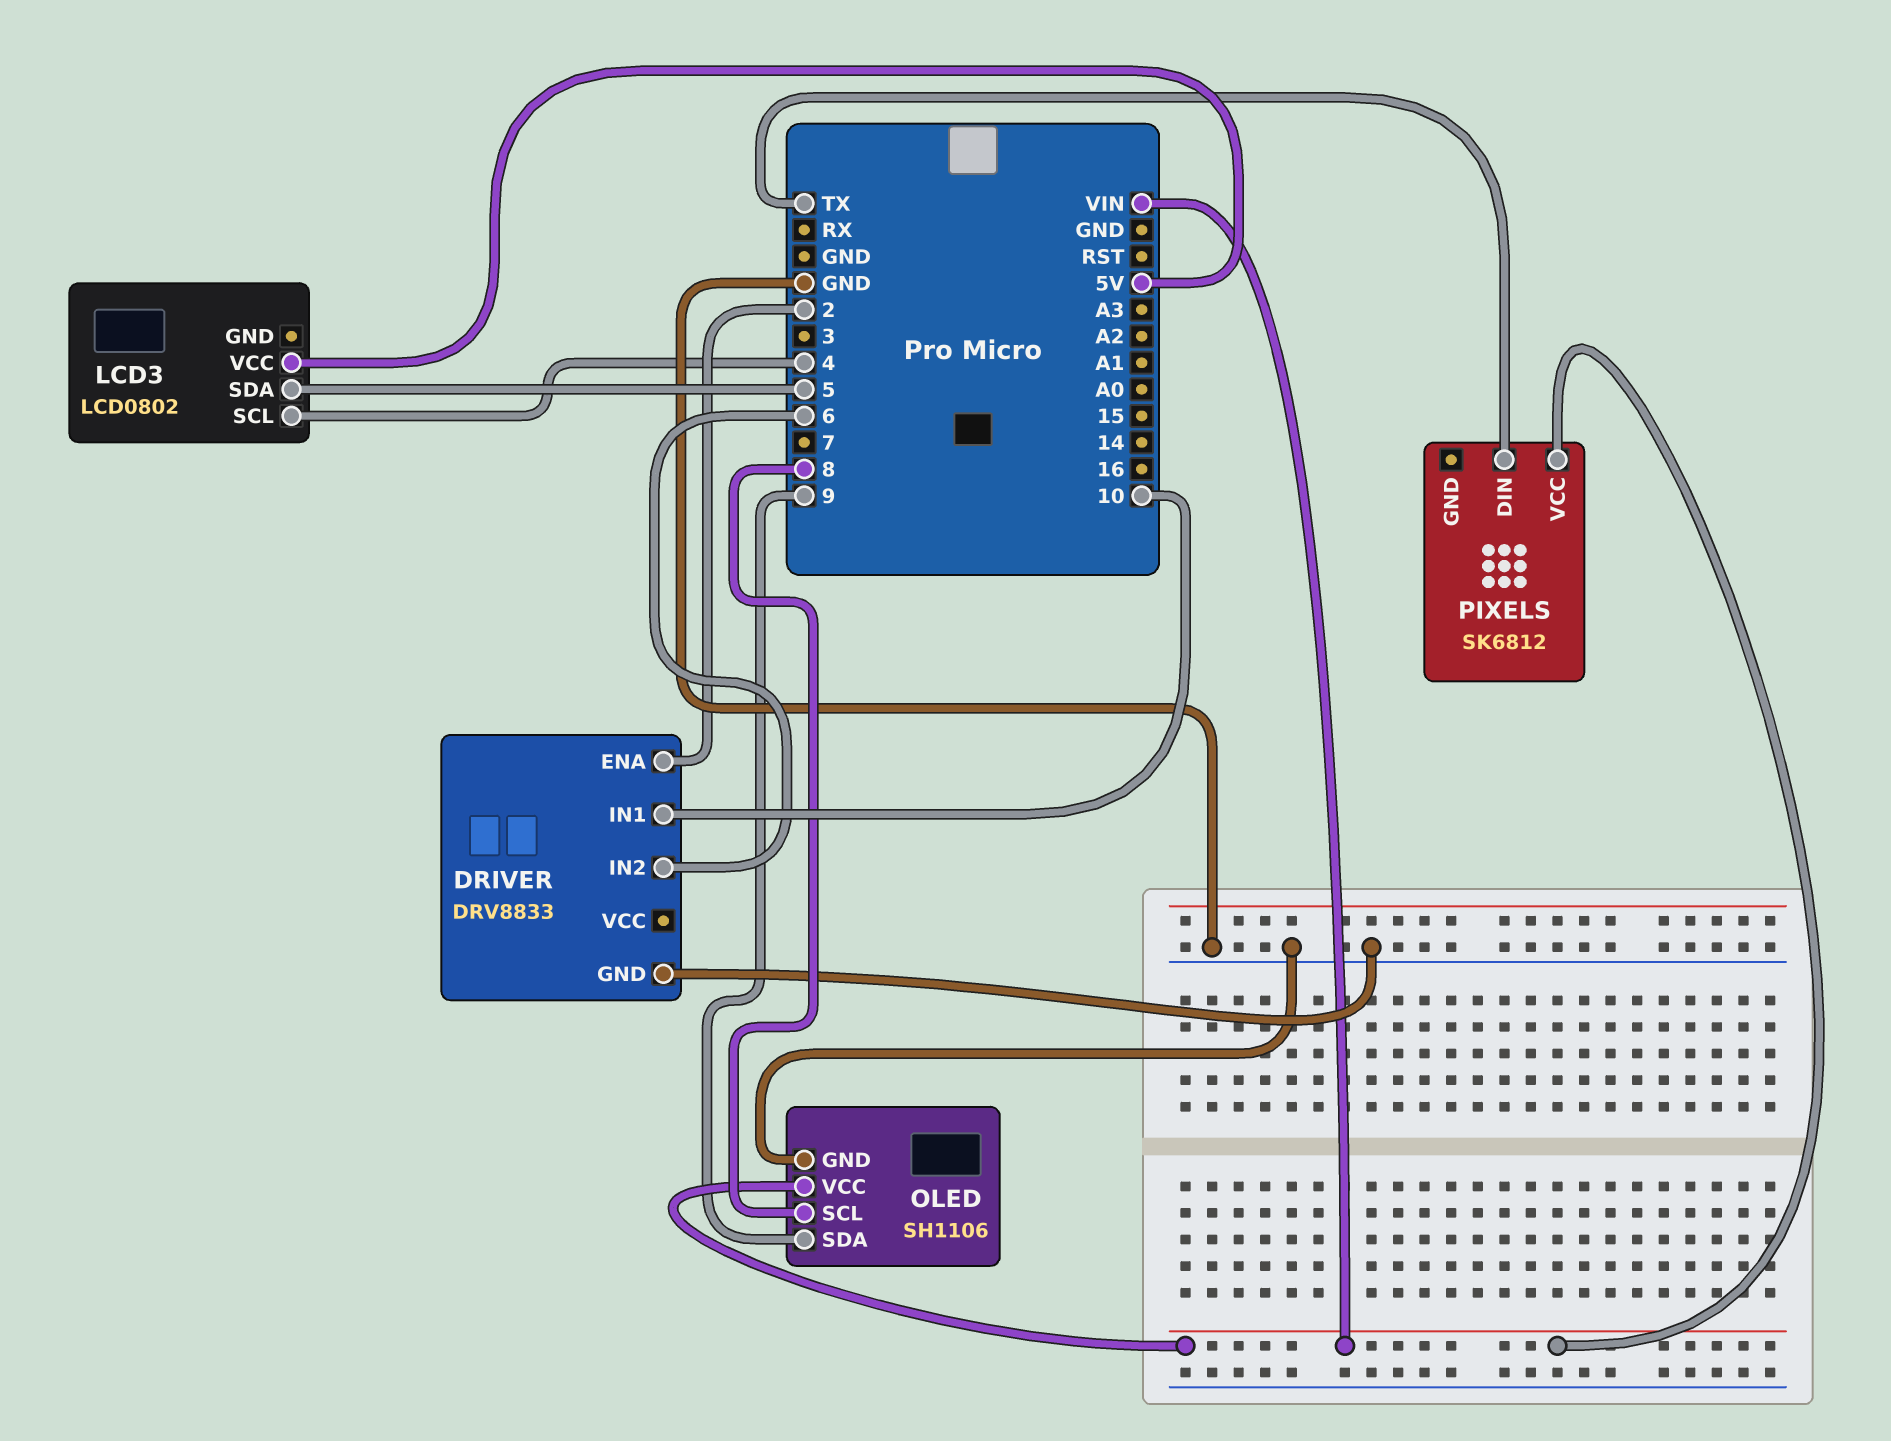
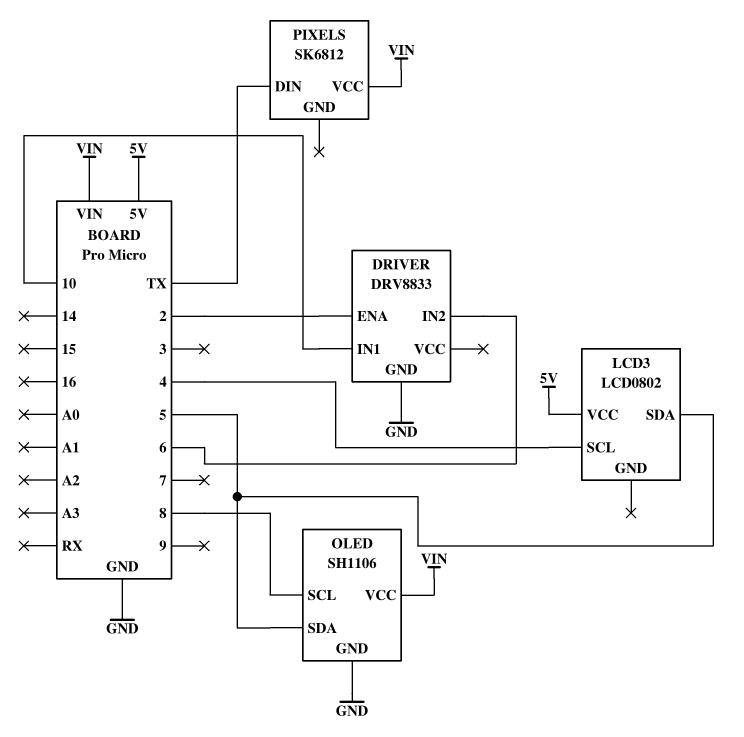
OLED pin SDA: 9 -> 5

